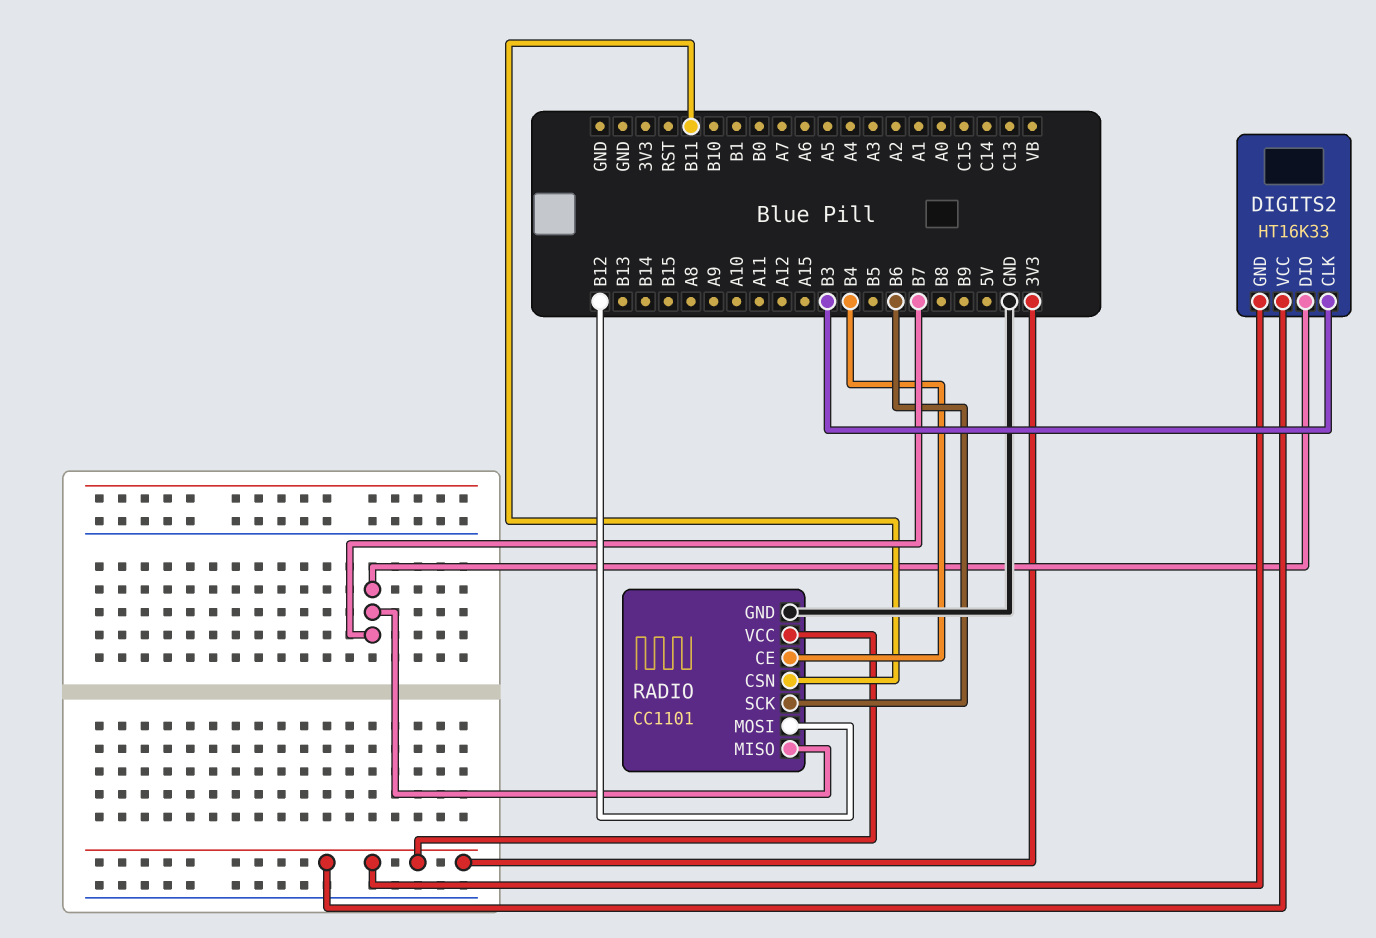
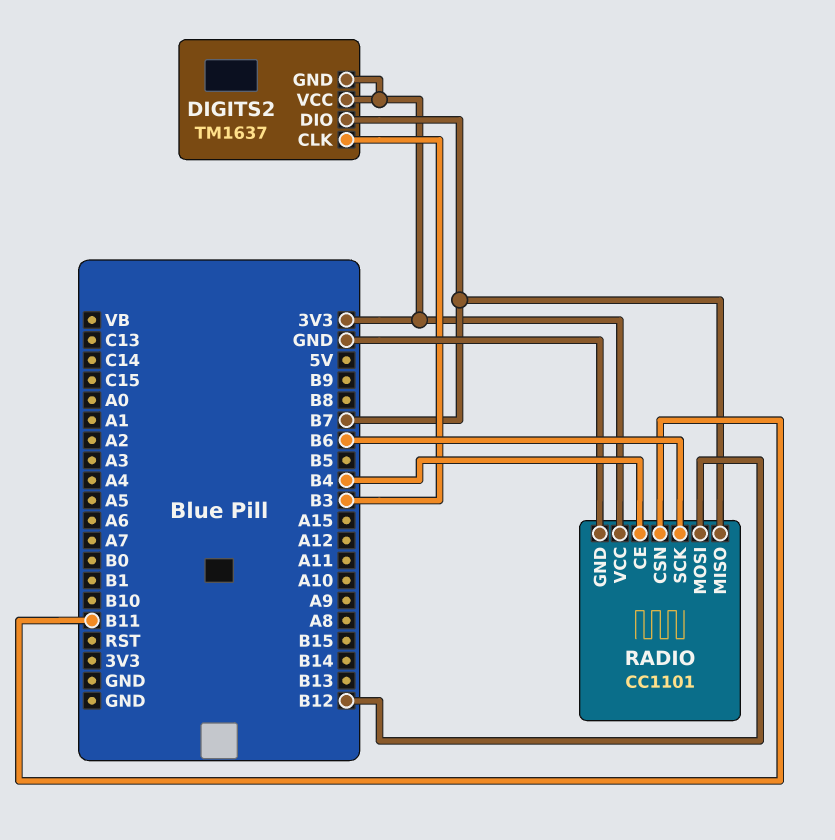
DIGITS2: HT16K33 -> TM1637

